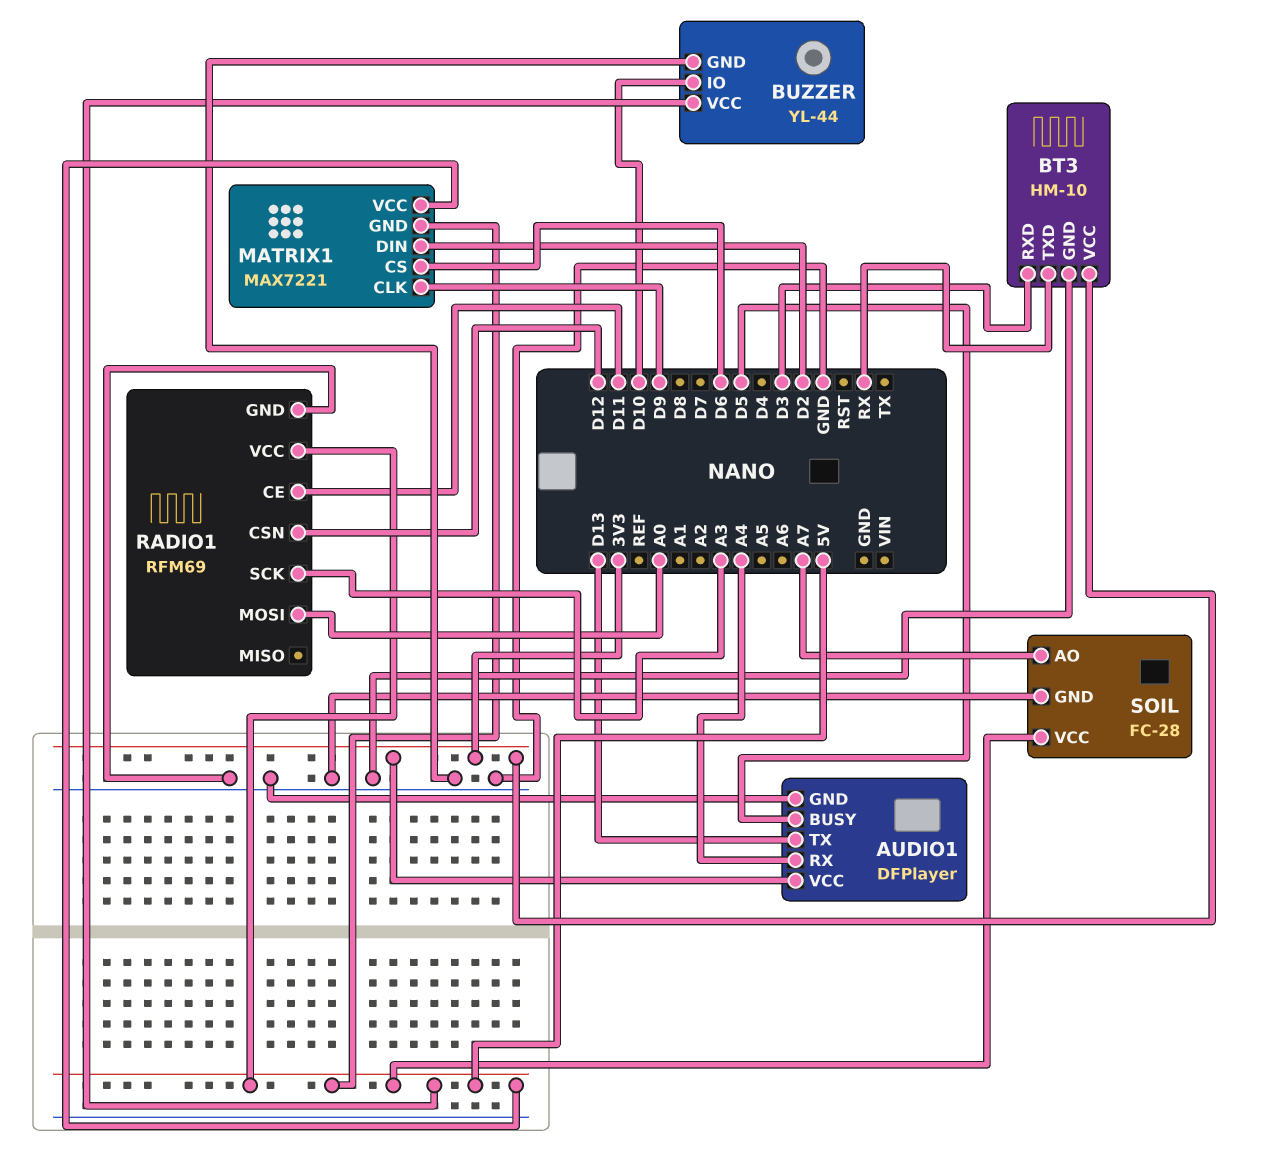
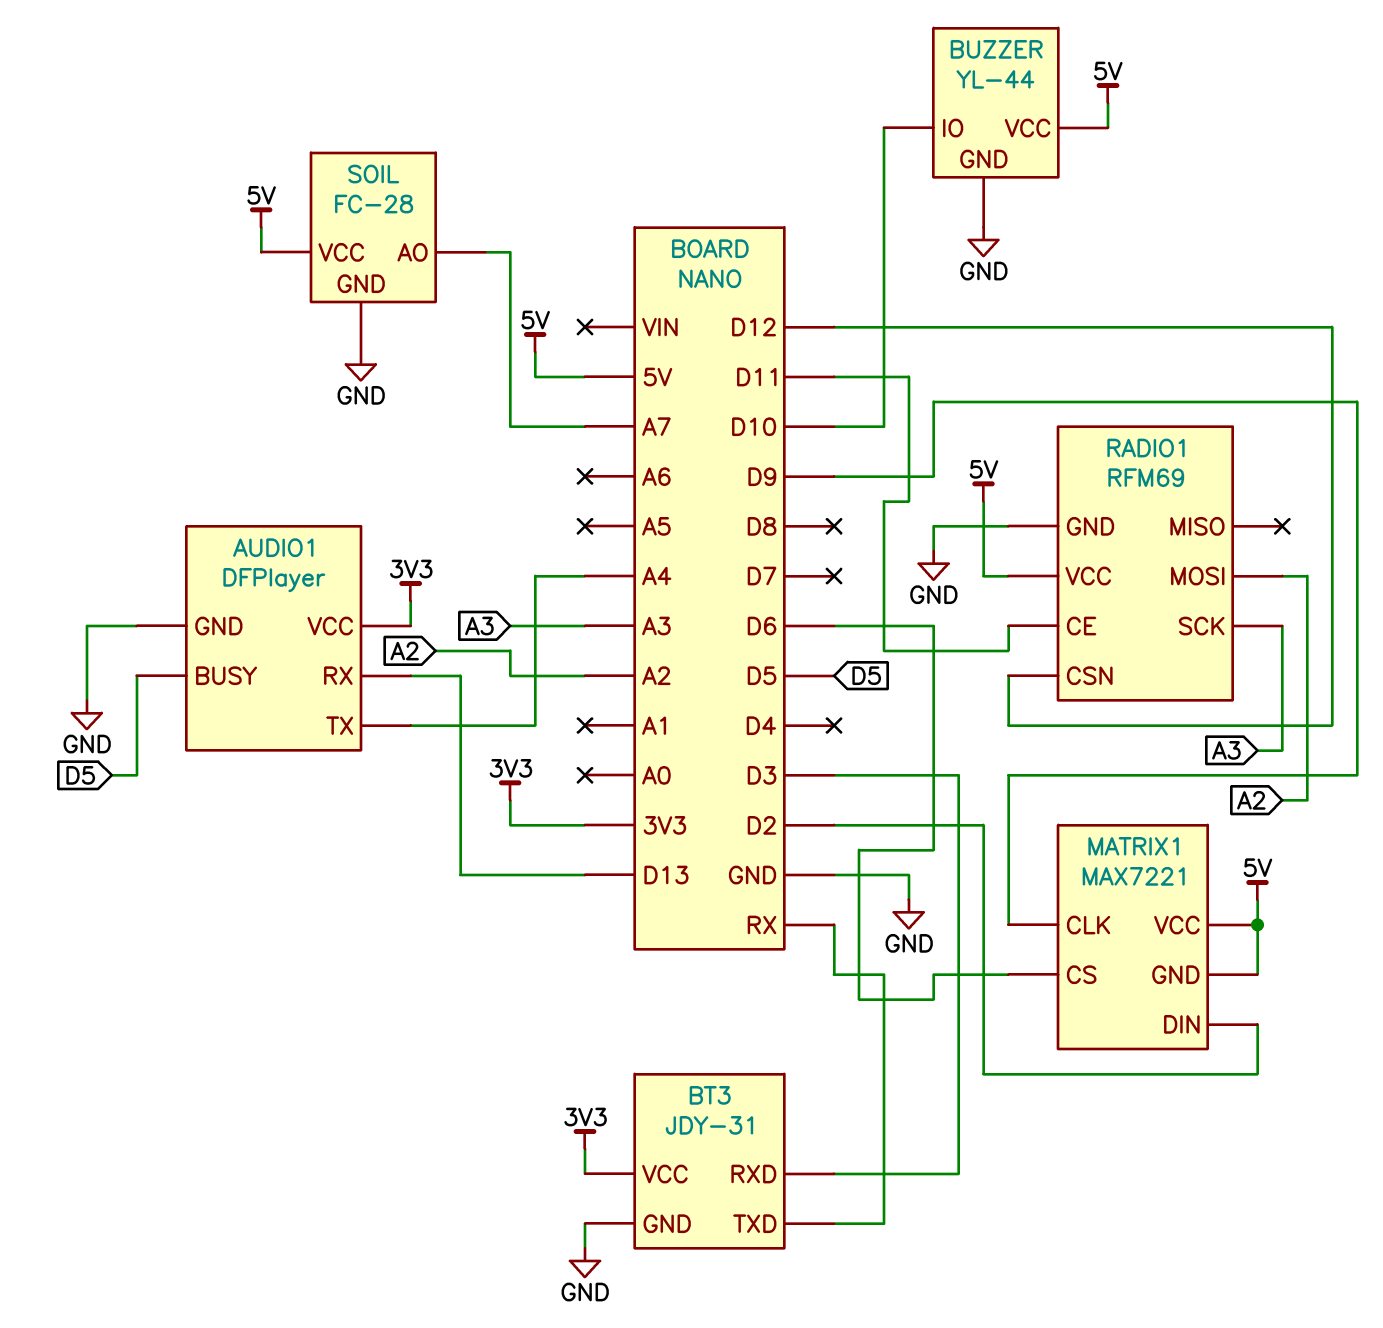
AUDIO1 pin RX: A4 -> D13
AUDIO1 pin TX: D13 -> A4
BT3: HM-10 -> JDY-31
RADIO1 pin MOSI: A0 -> A2

